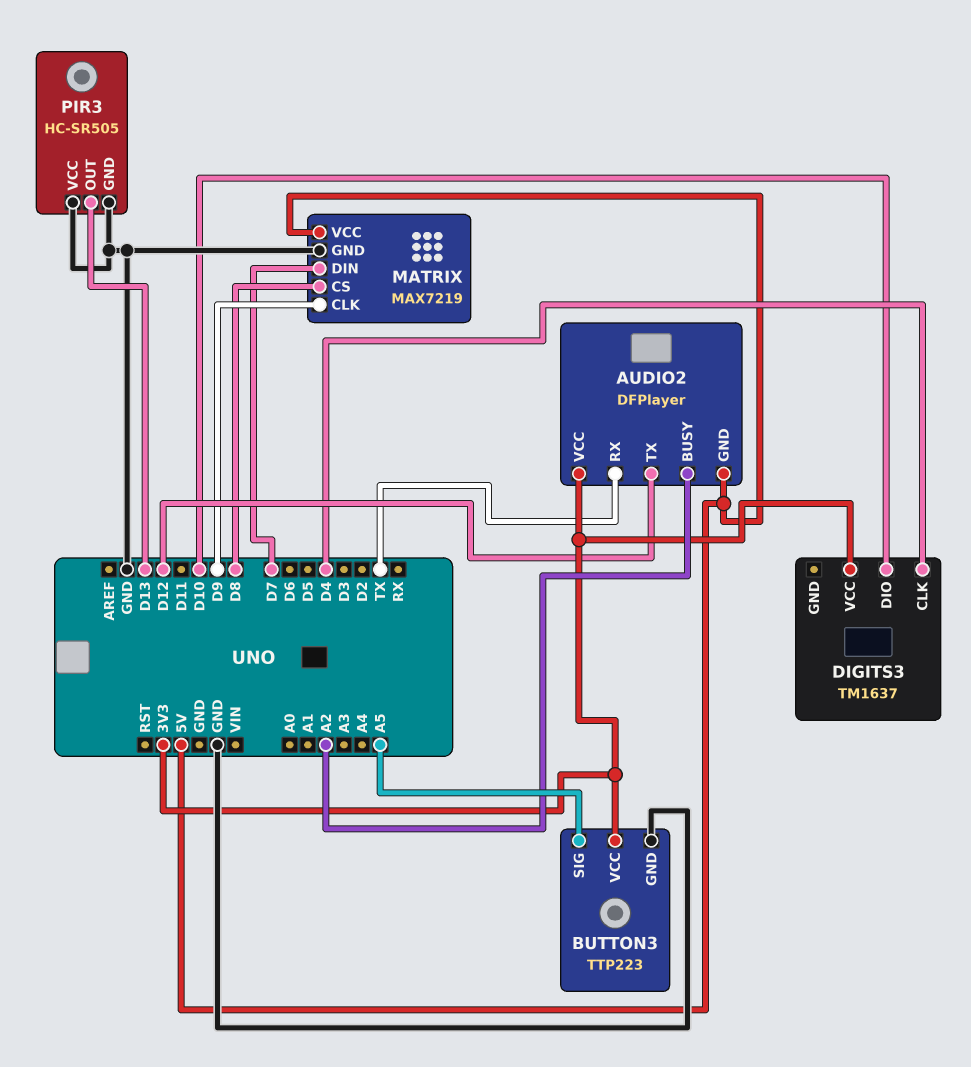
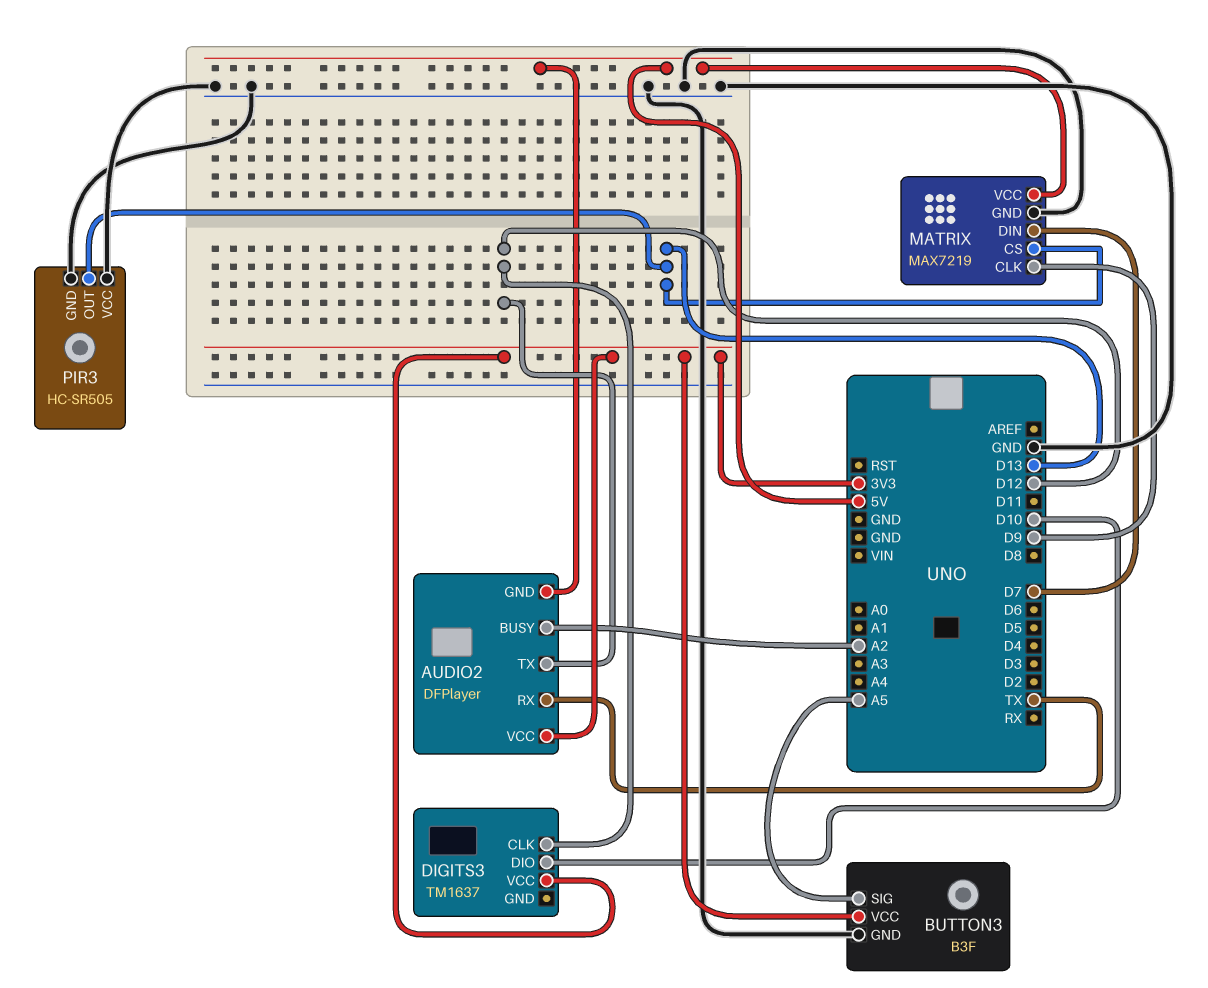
BUTTON3: TTP223 -> B3F
DIGITS3 pin CLK: D4 -> D12
MATRIX pin CS: D8 -> D13

